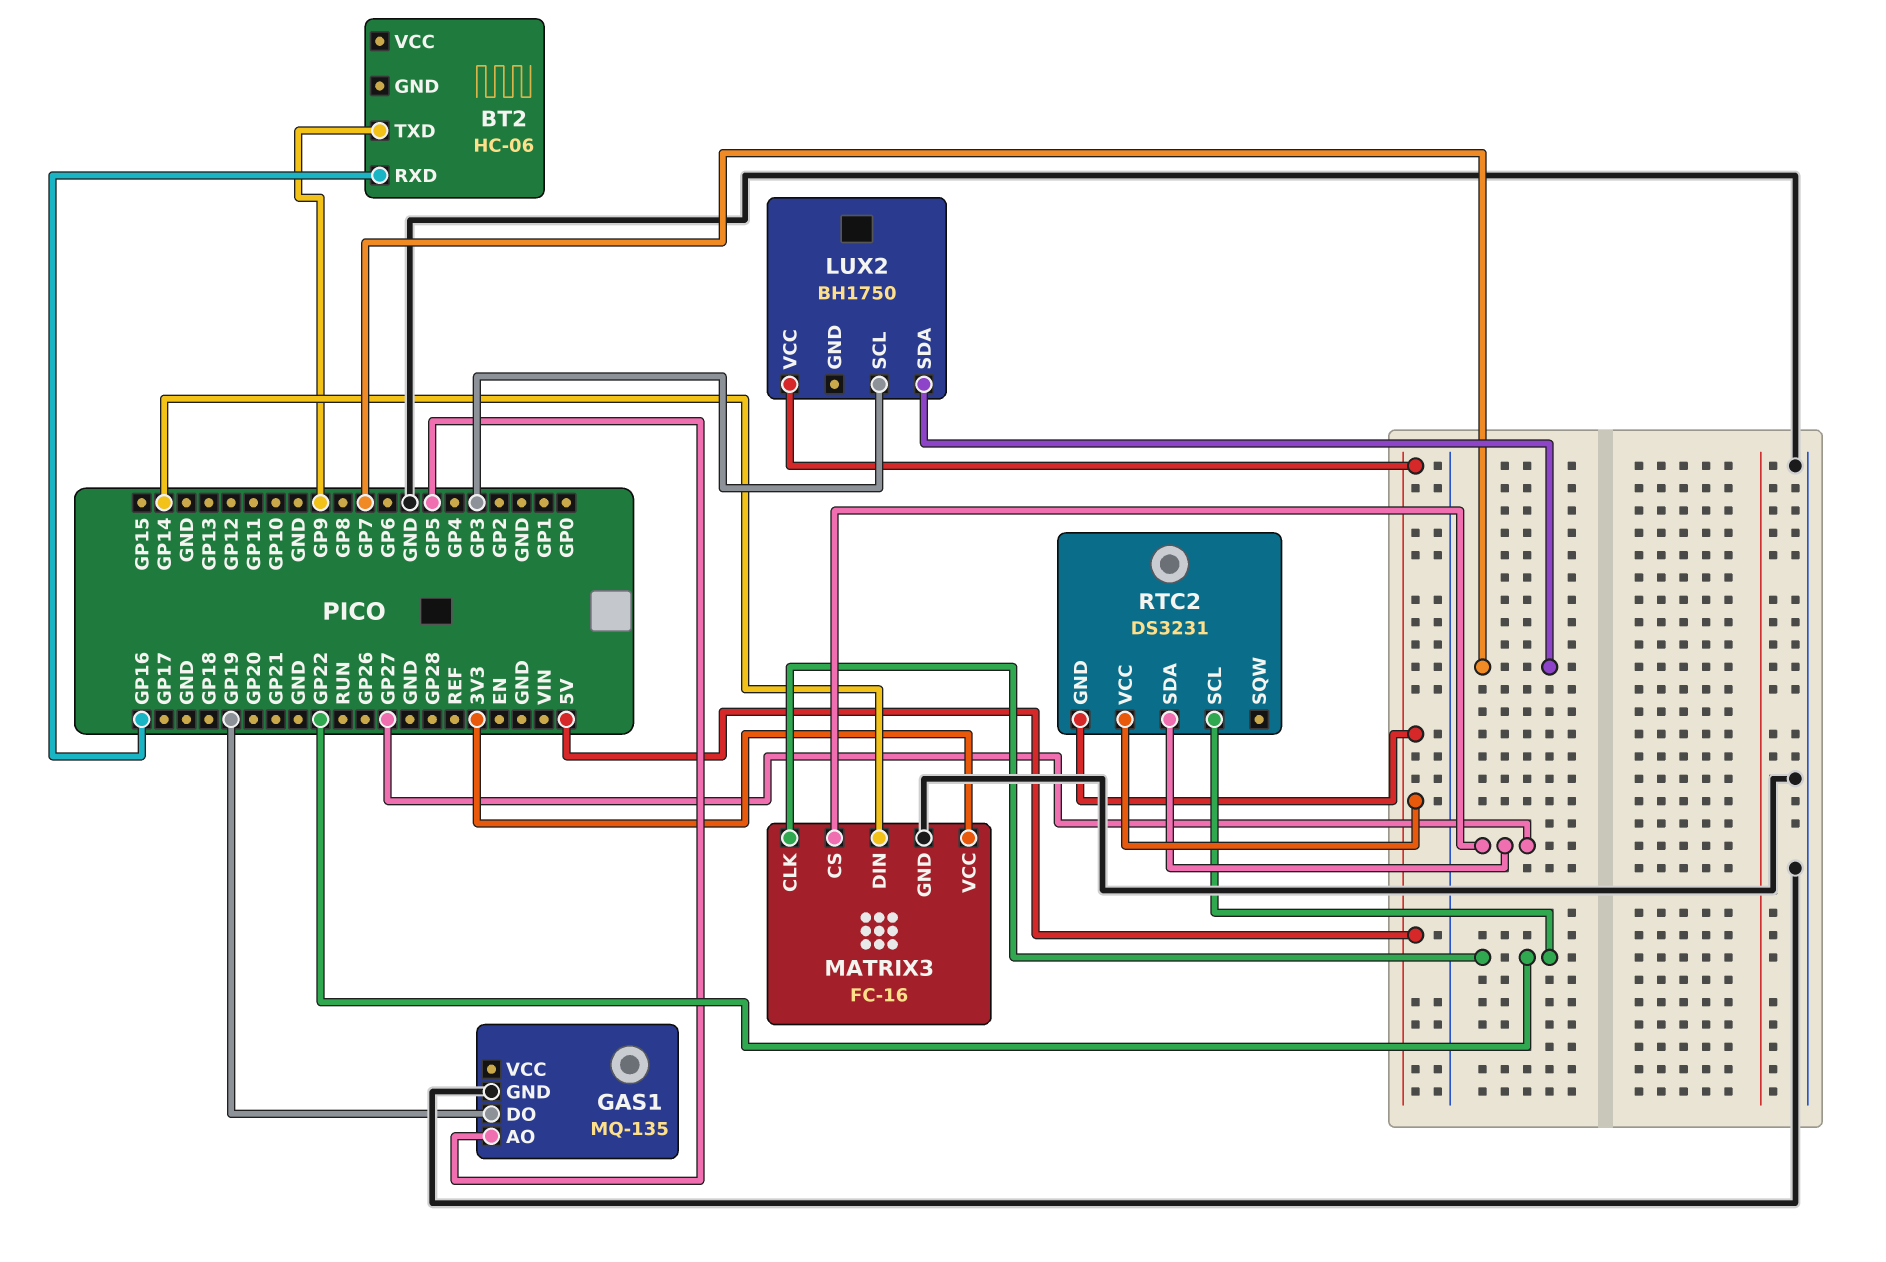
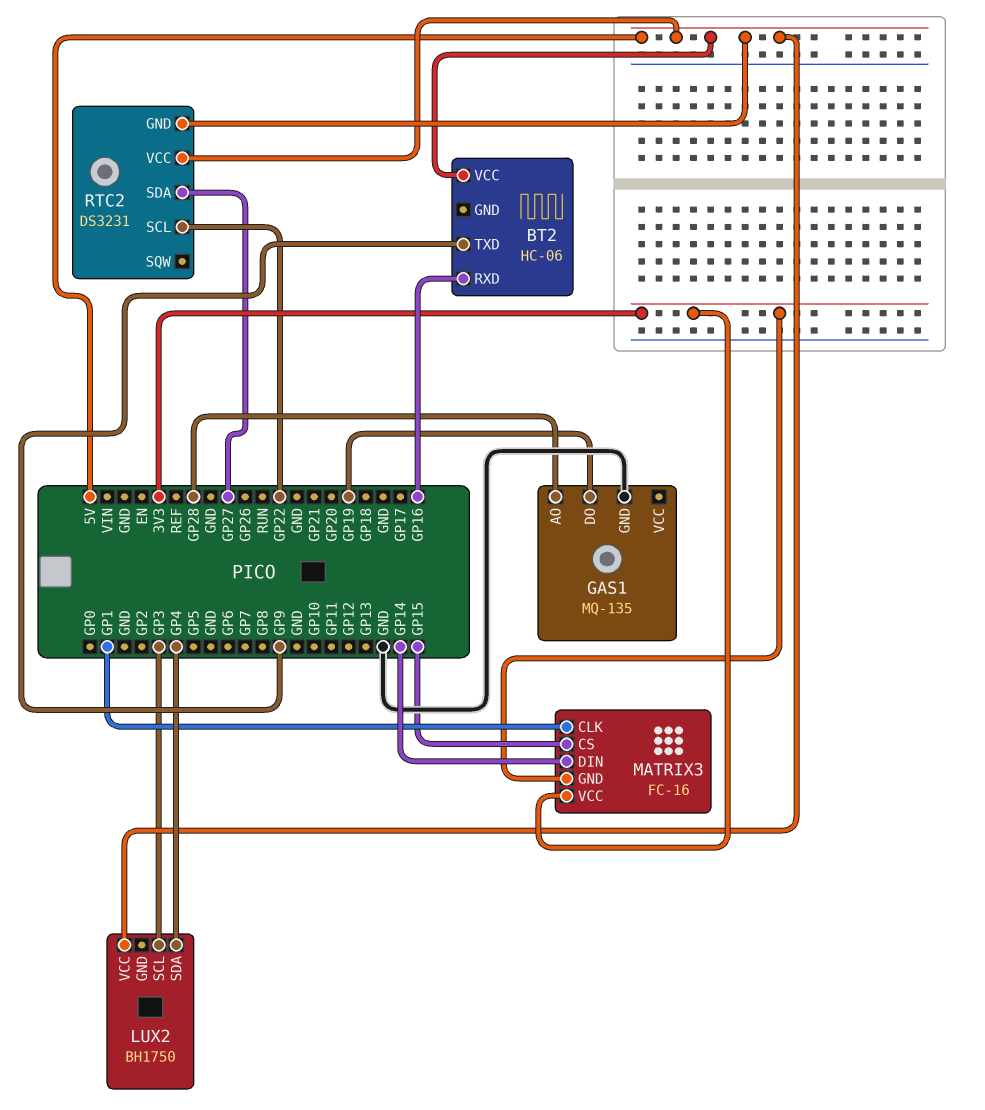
BT2 pin VCC: none -> 5V
GAS1 pin AO: GP5 -> GP28
LUX2 pin SDA: GP7 -> GP4
MATRIX3 pin CLK: GP22 -> GP1
MATRIX3 pin CS: GP27 -> GP15
MATRIX3 pin GND: GND -> 3V3

